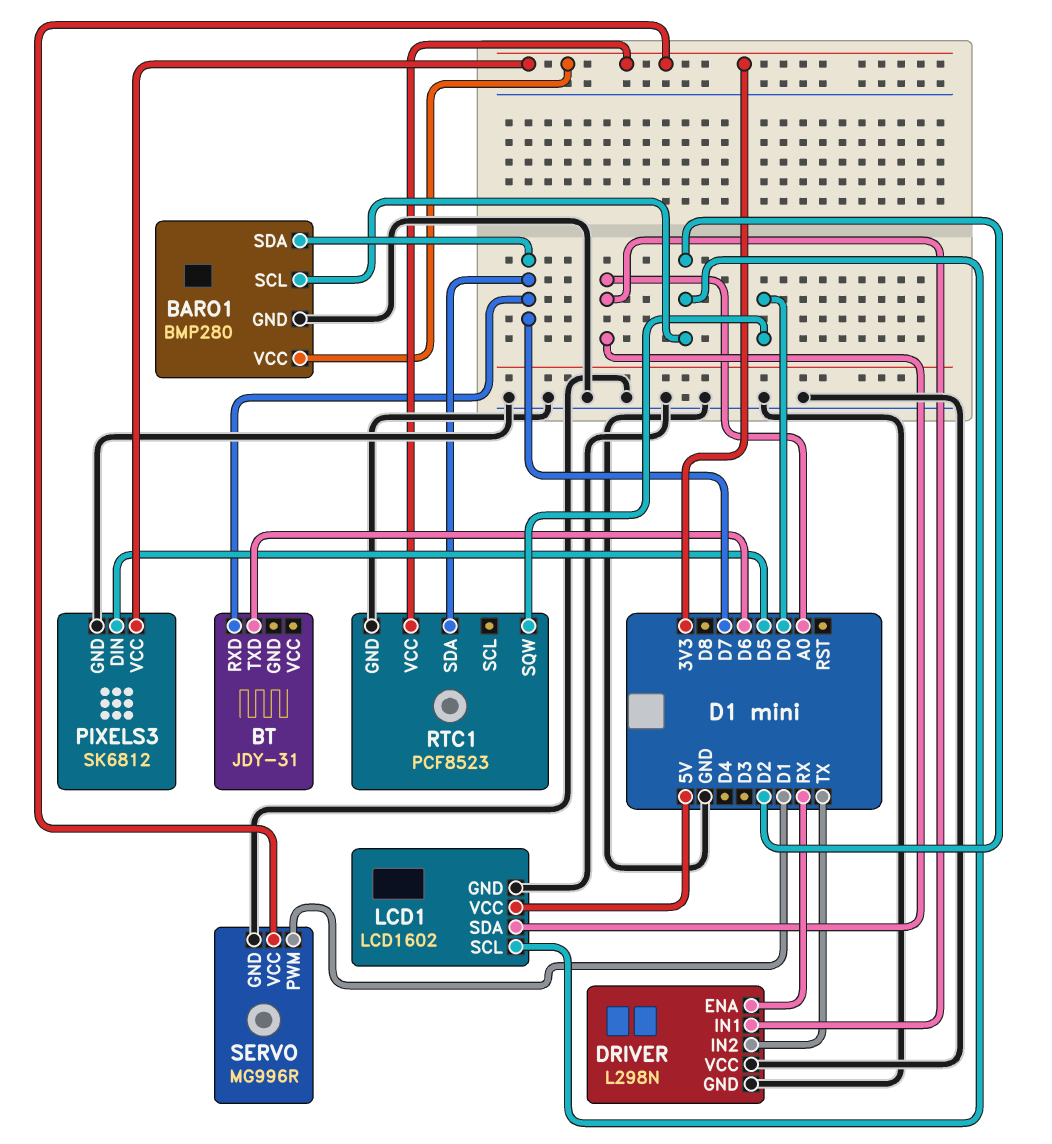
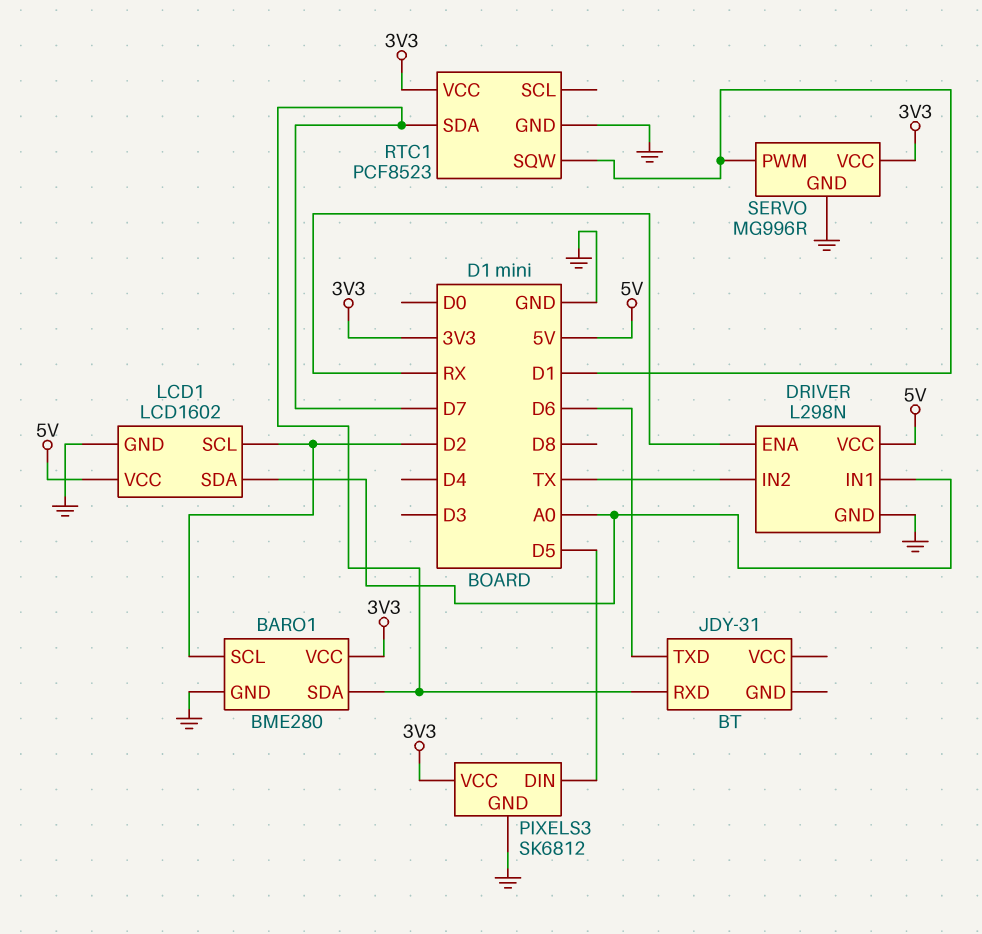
BARO1: BMP280 -> BME280
DRIVER pin VCC: GND -> 5V
RTC1 pin SQW: D0 -> D1

